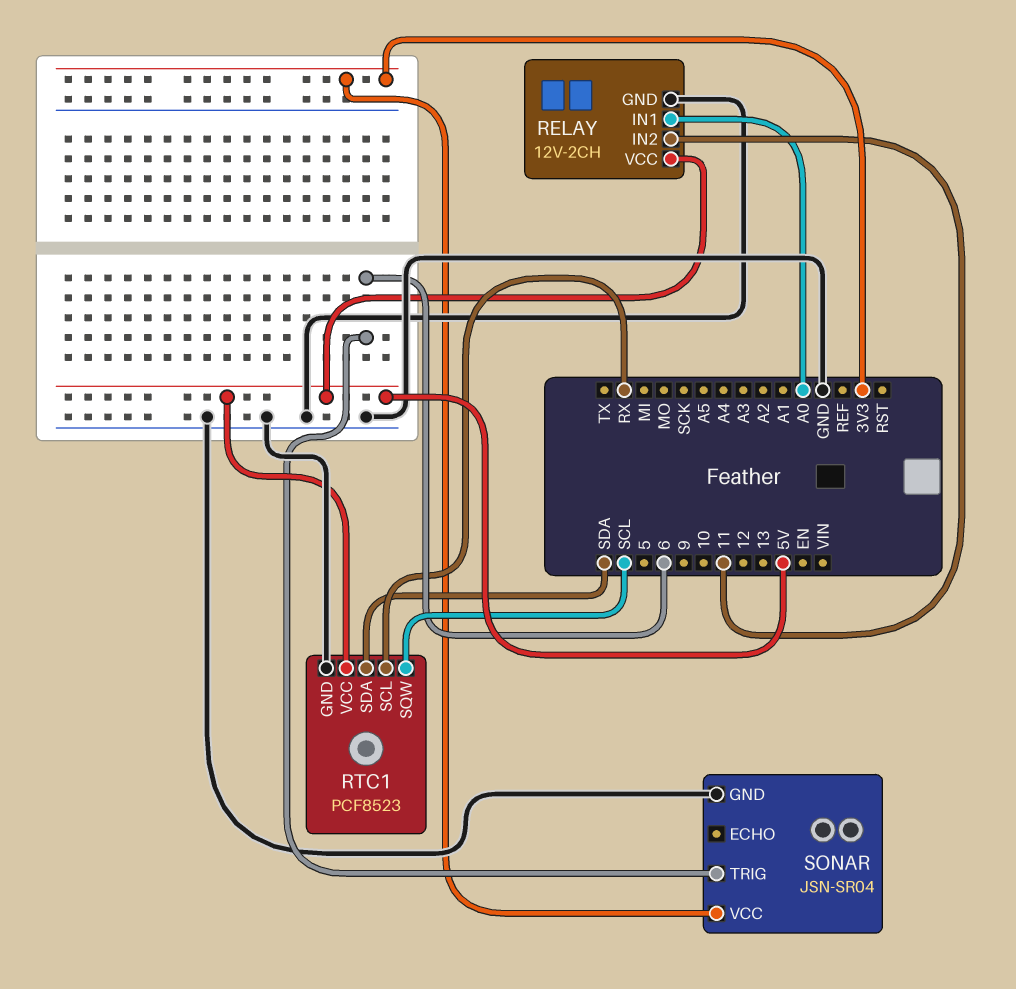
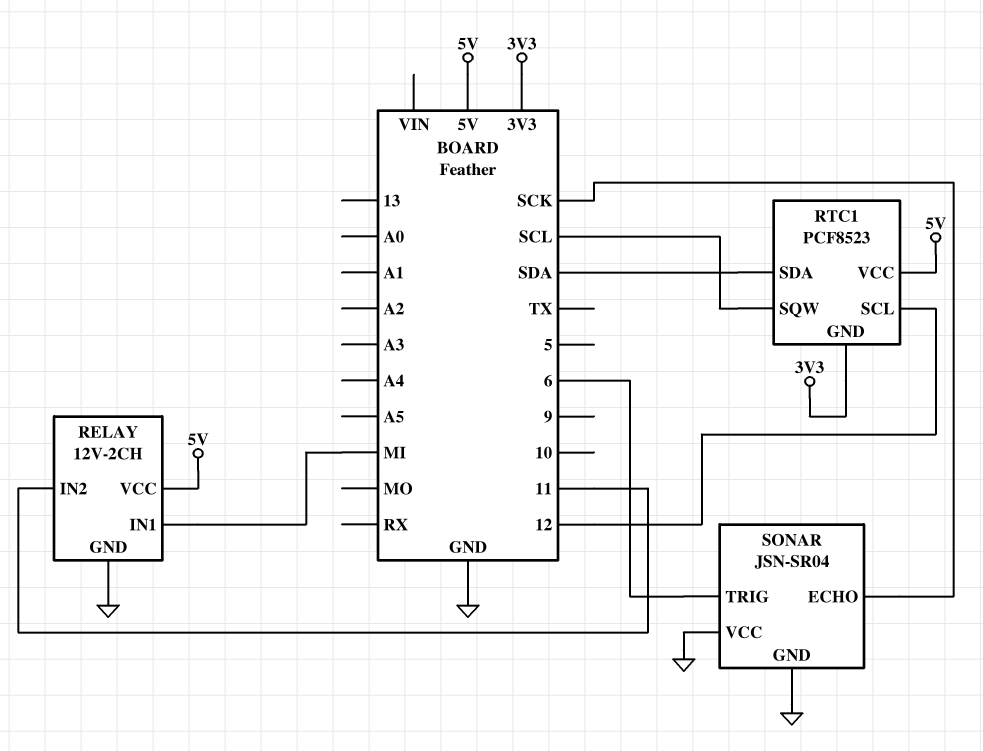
RELAY pin IN1: A0 -> MI
RTC1 pin GND: GND -> 3V3
RTC1 pin SCL: RX -> 12
SONAR pin ECHO: none -> SCK
SONAR pin VCC: 3V3 -> GND

